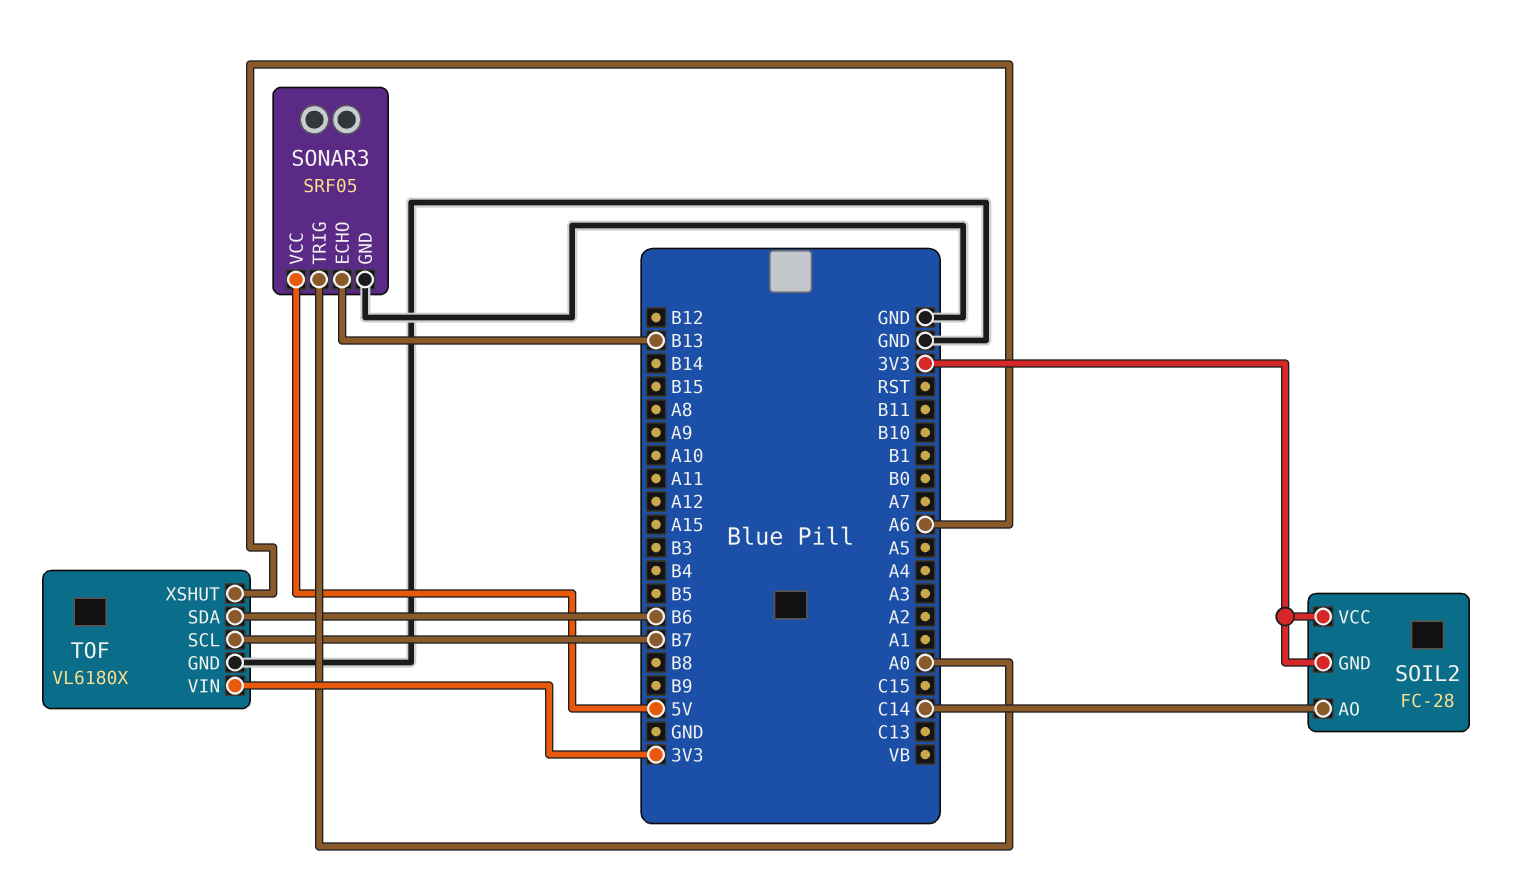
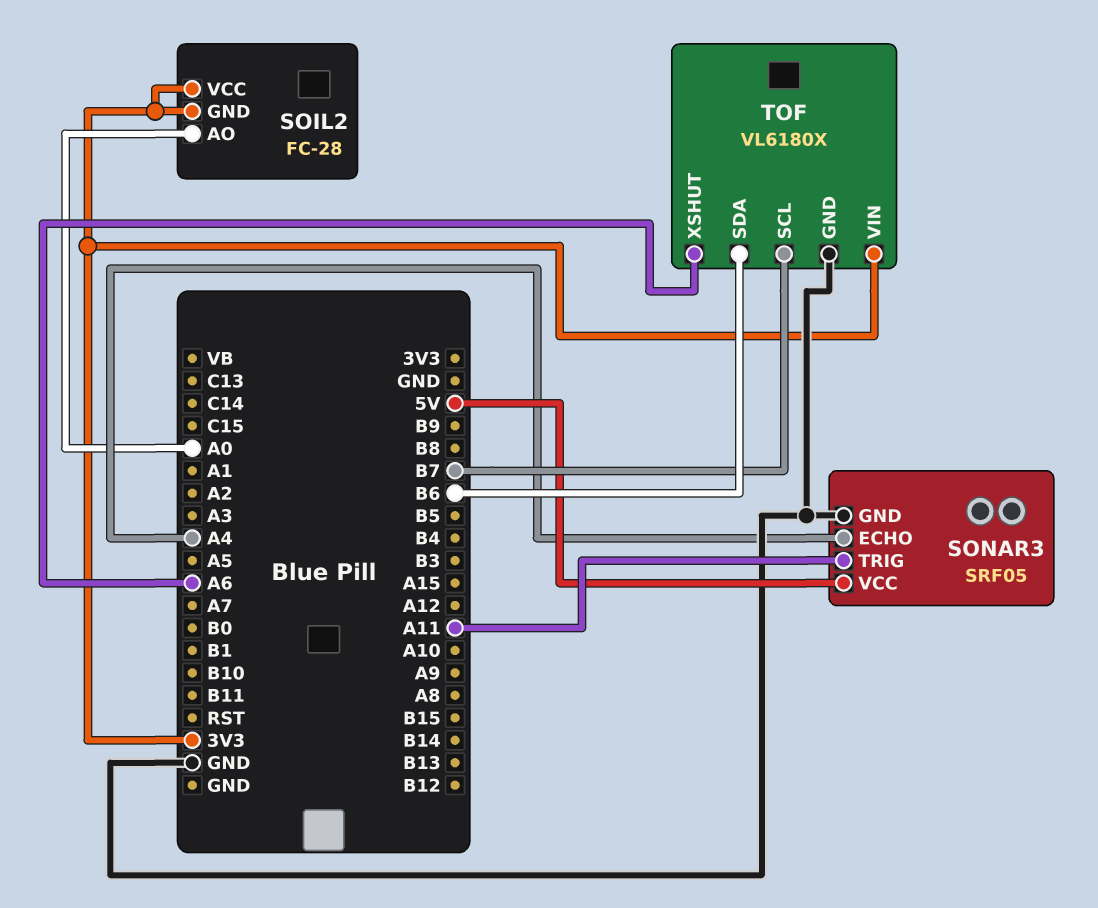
SOIL2 pin AO: C14 -> A0
SONAR3 pin ECHO: B13 -> A4
SONAR3 pin TRIG: A0 -> A11

